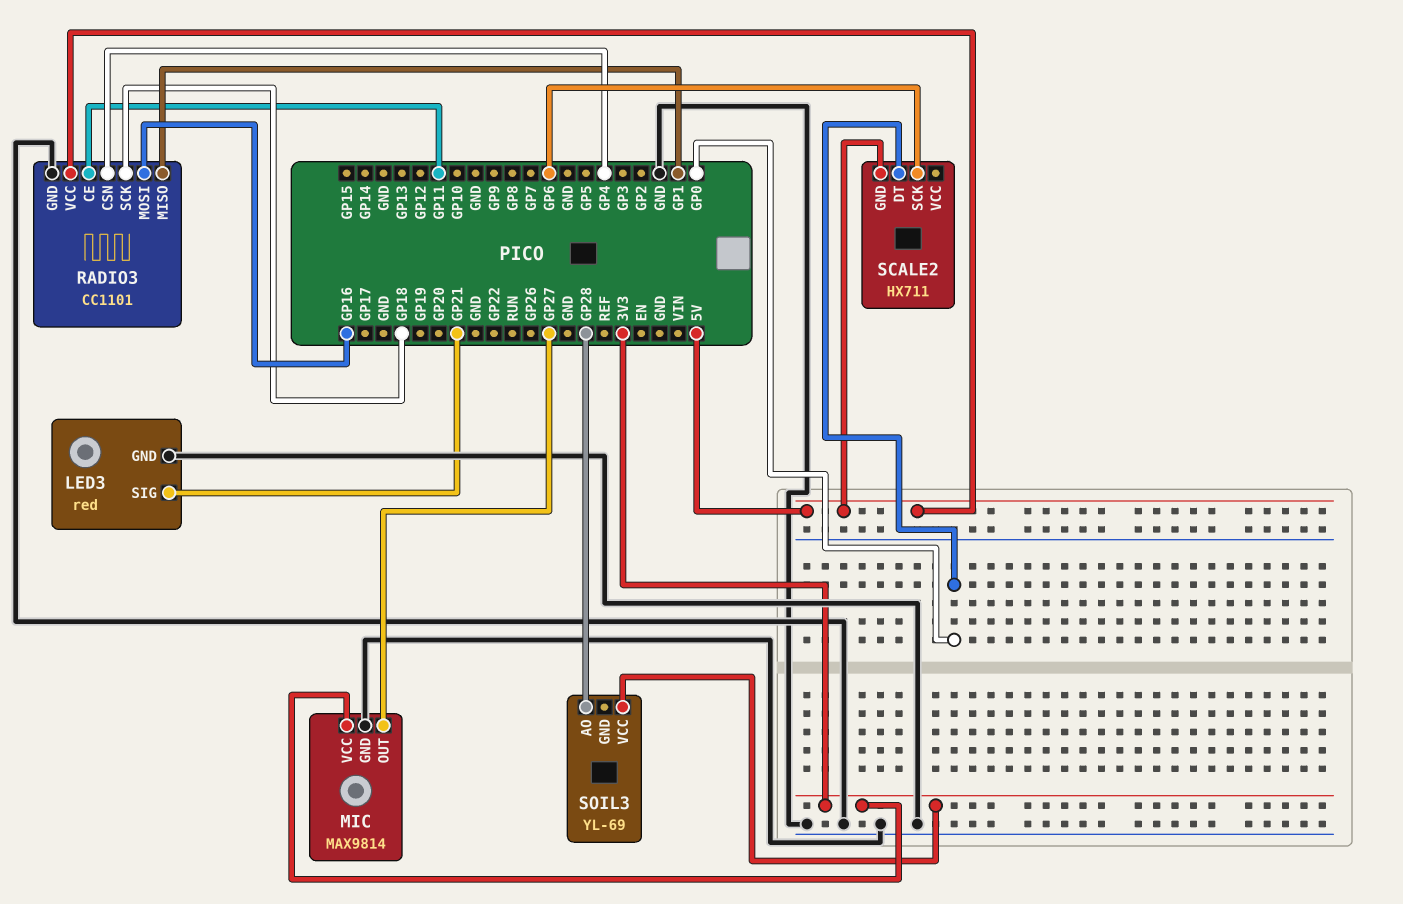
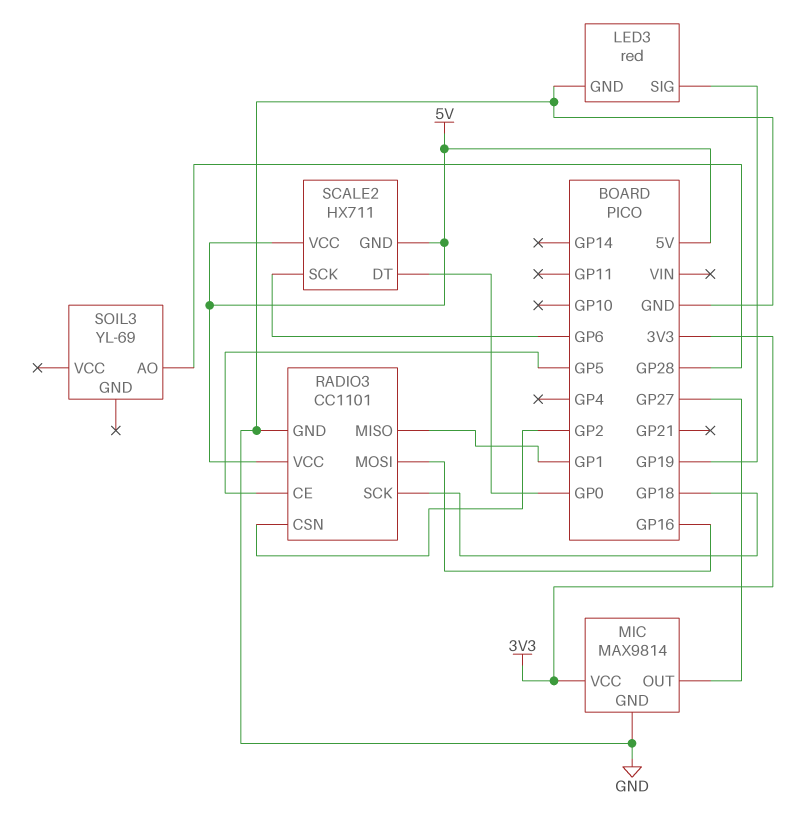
LED3 pin SIG: GP21 -> GP19
RADIO3 pin CE: GP11 -> GP5
RADIO3 pin CSN: GP4 -> GP2
SCALE2 pin VCC: none -> 5V
SOIL3 pin VCC: 3V3 -> none

